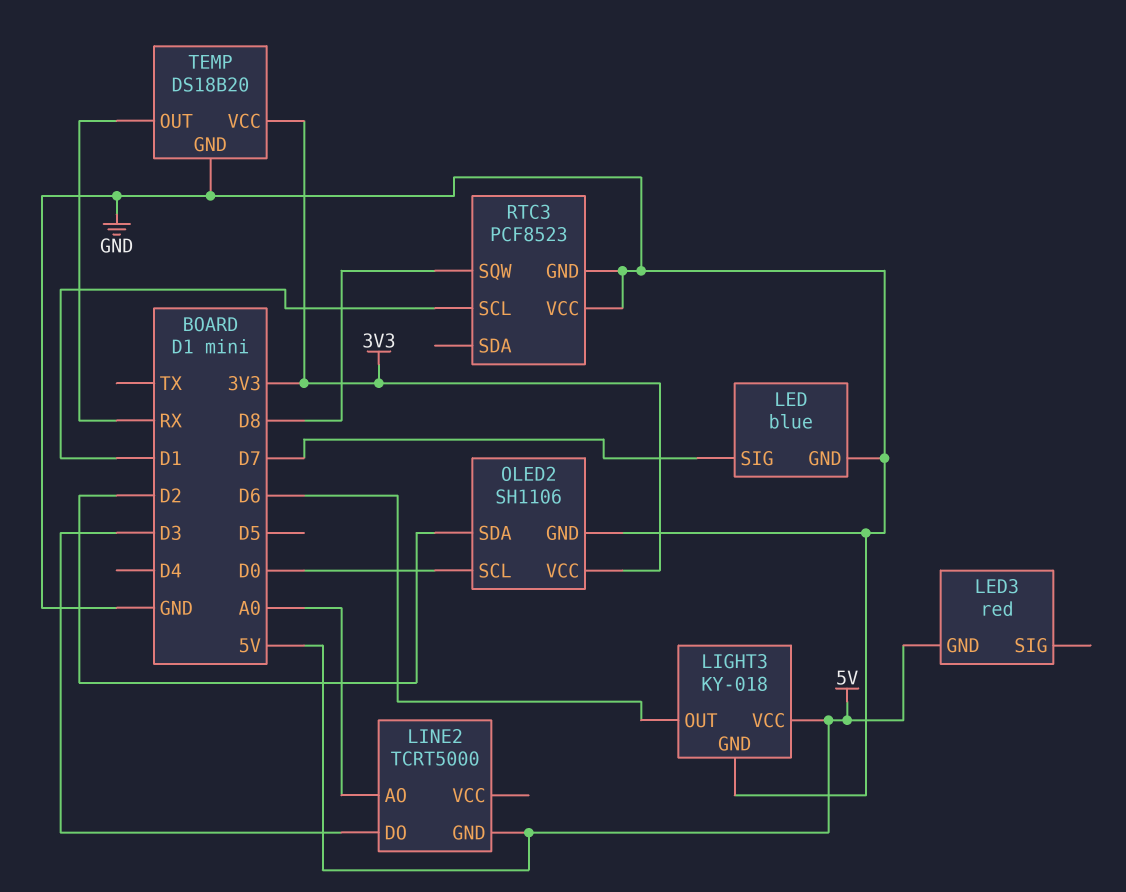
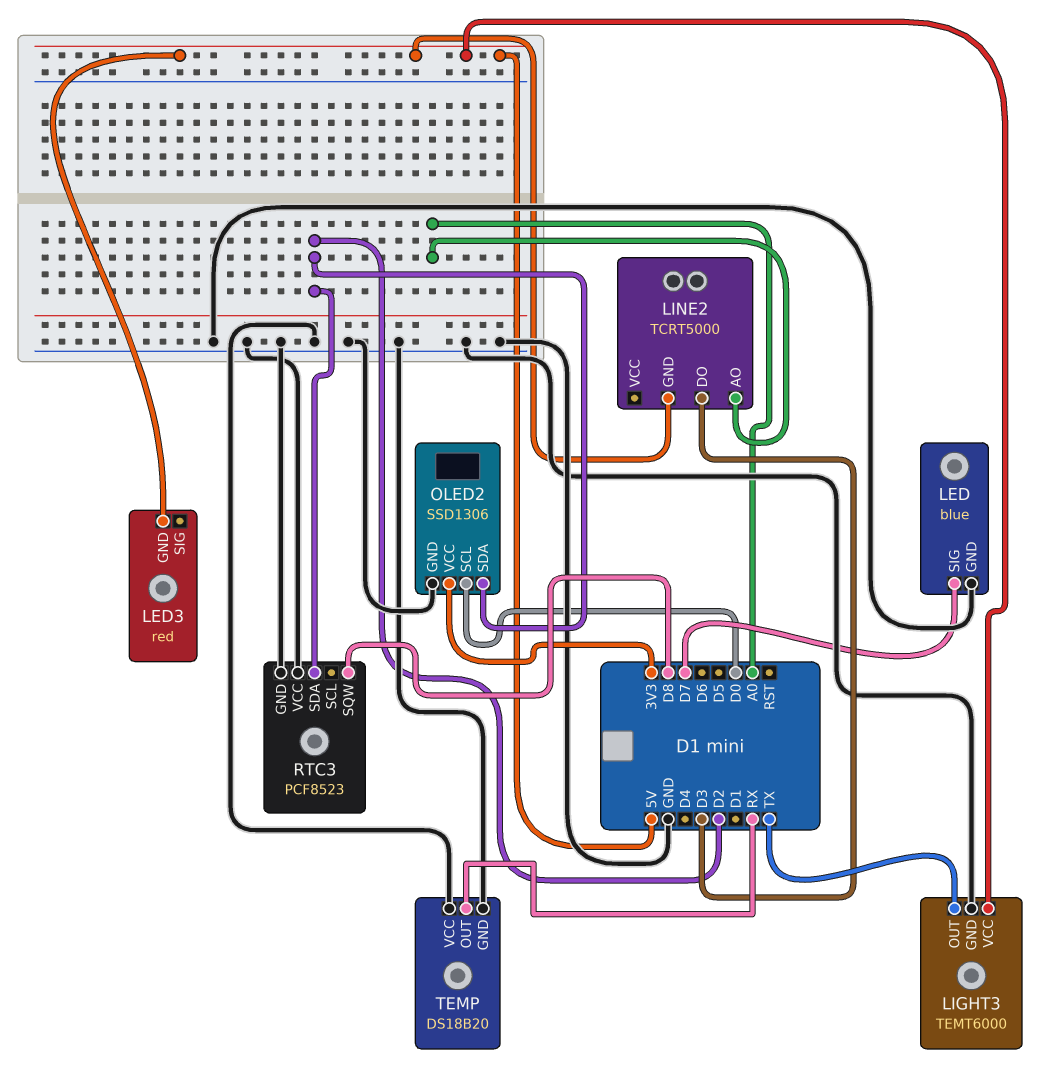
LIGHT3: KY-018 -> TEMT6000
LIGHT3 pin OUT: D6 -> TX
OLED2: SH1106 -> SSD1306
RTC3 pin SCL: D1 -> none
RTC3 pin SDA: none -> D2
TEMP pin VCC: 3V3 -> GND

